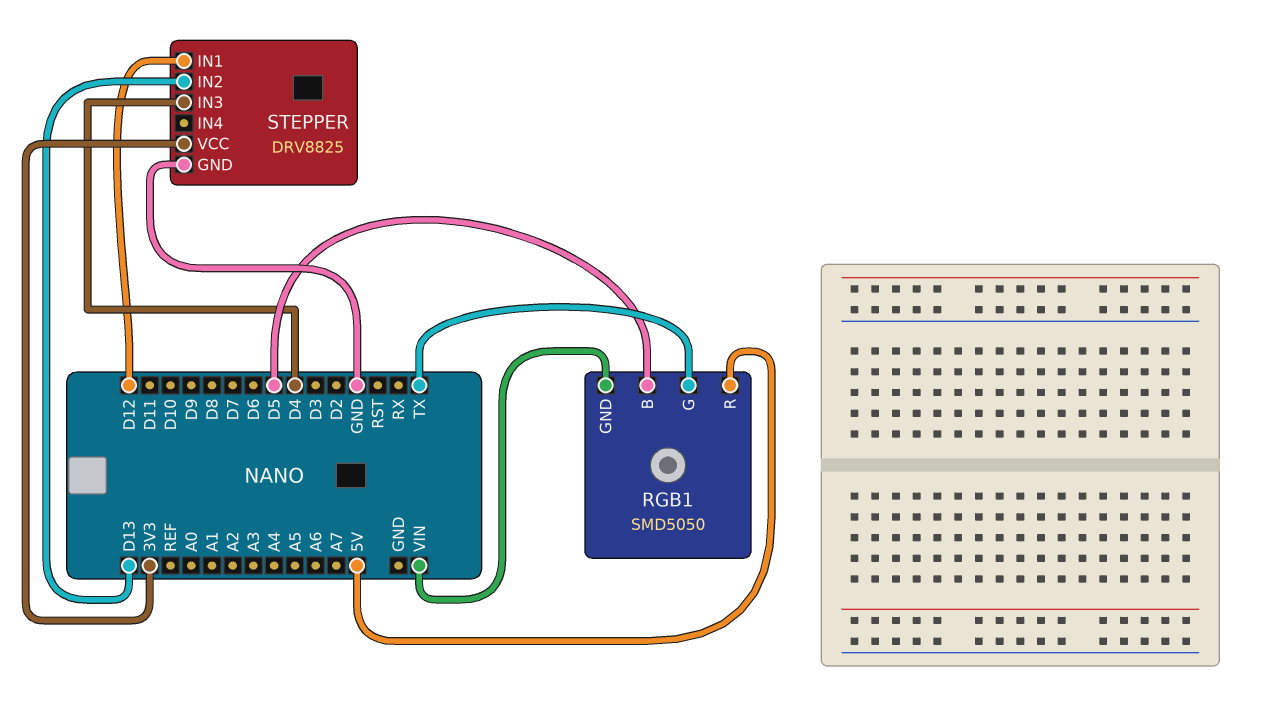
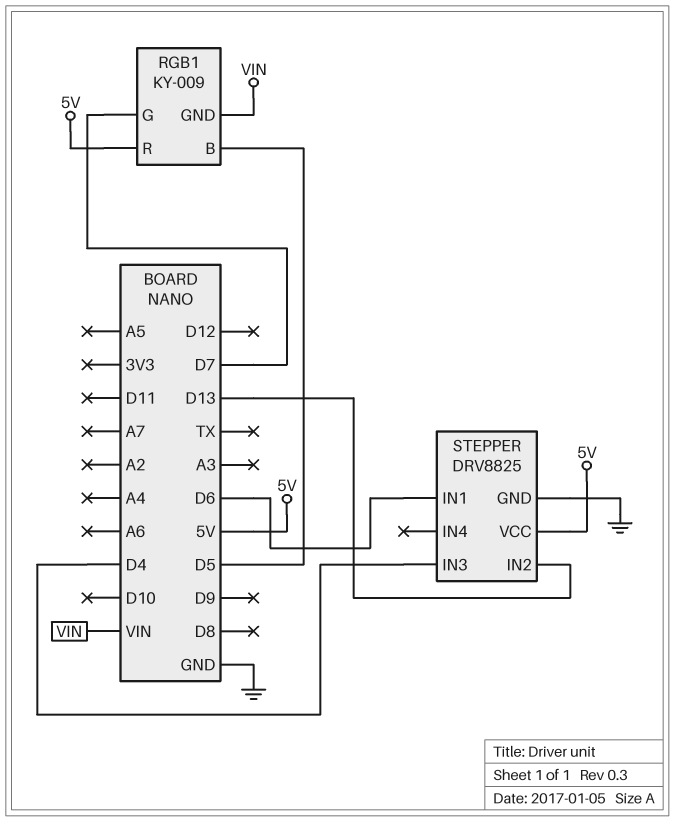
RGB1: SMD5050 -> KY-009
RGB1 pin G: TX -> D7
STEPPER pin IN1: D12 -> D6
STEPPER pin VCC: 3V3 -> 5V

